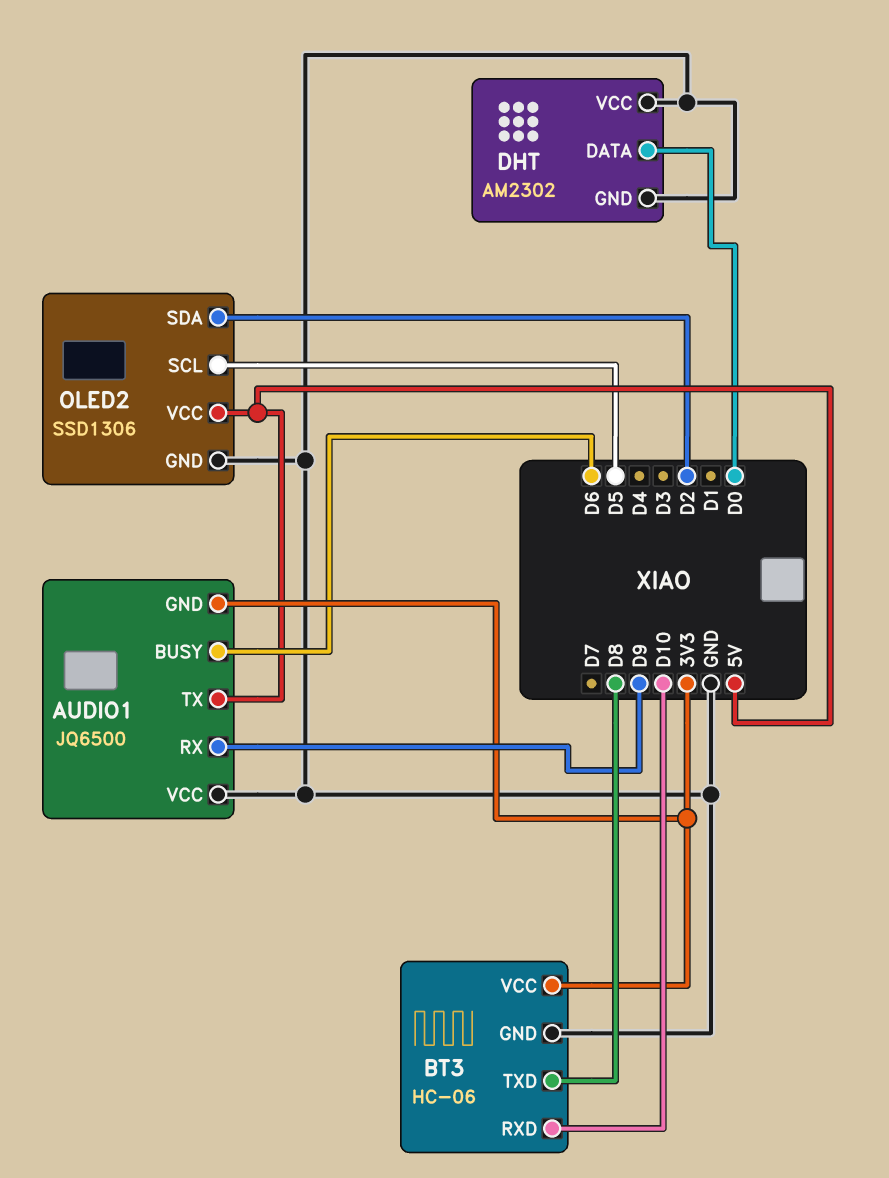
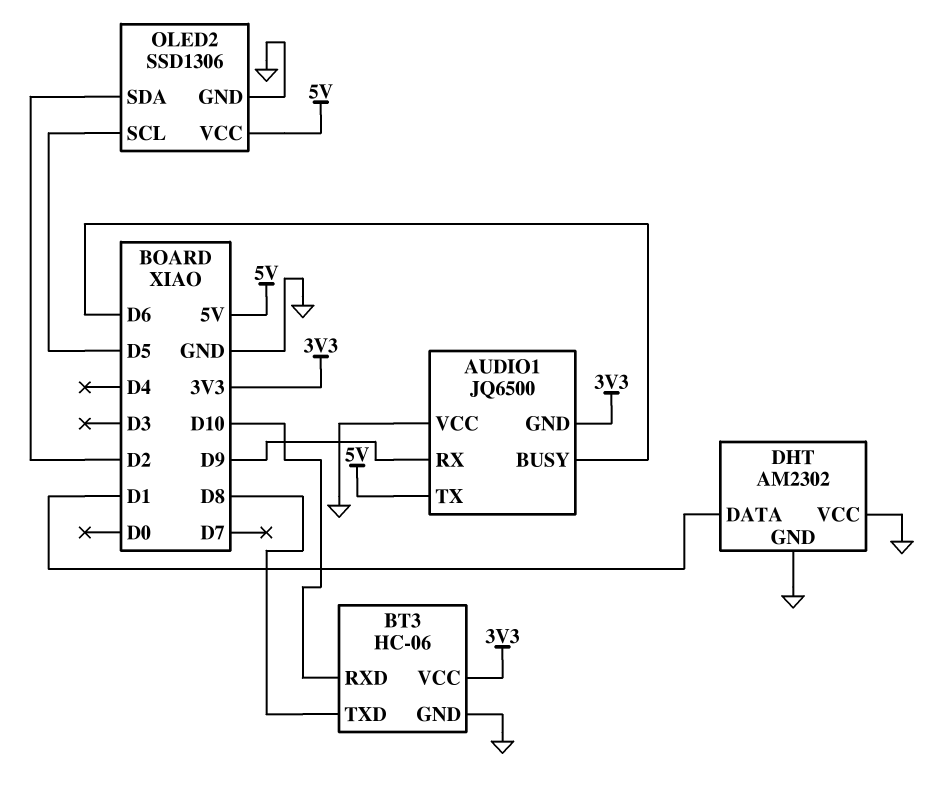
DHT pin DATA: D0 -> D1

